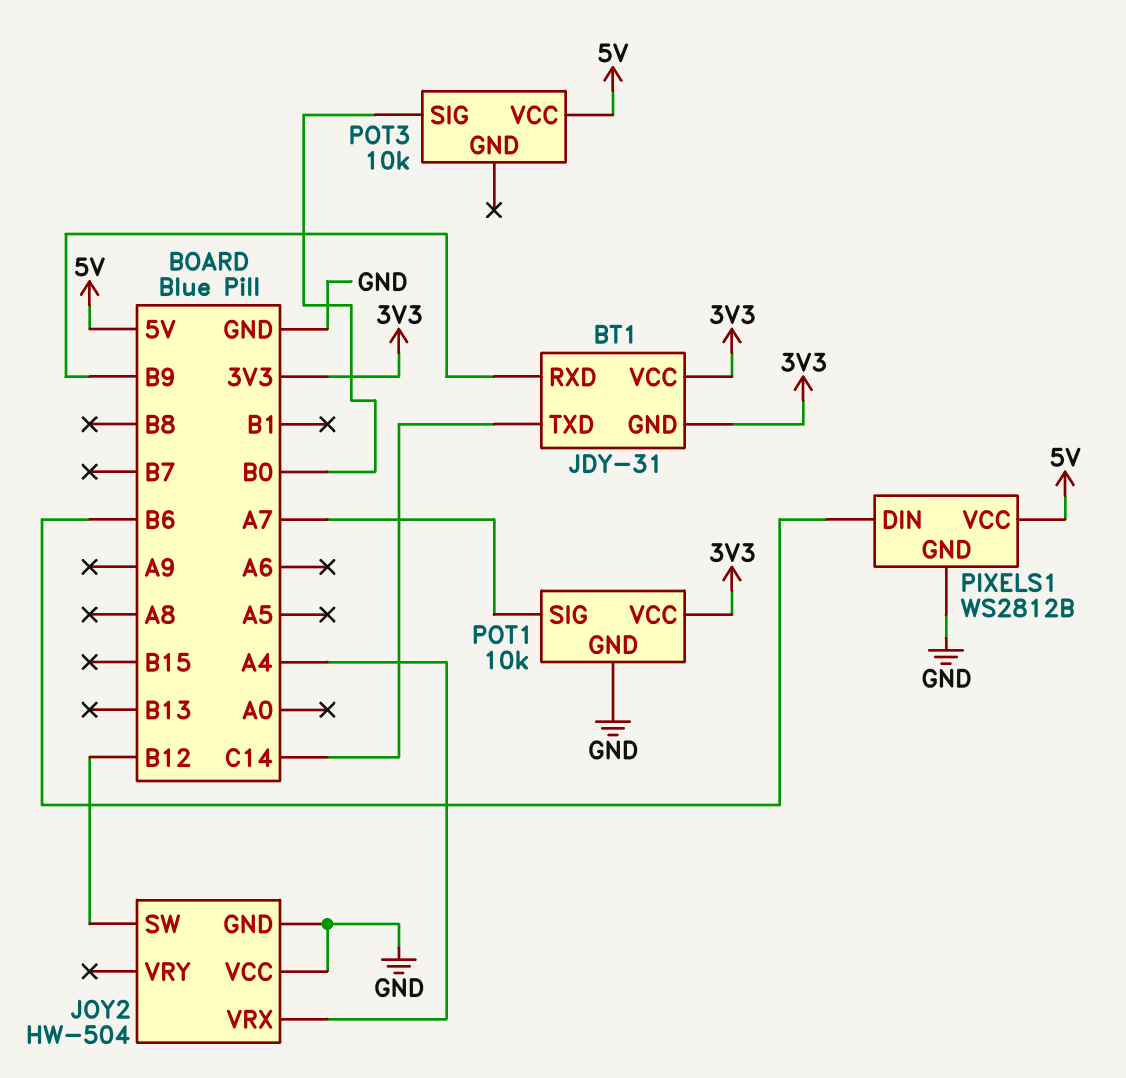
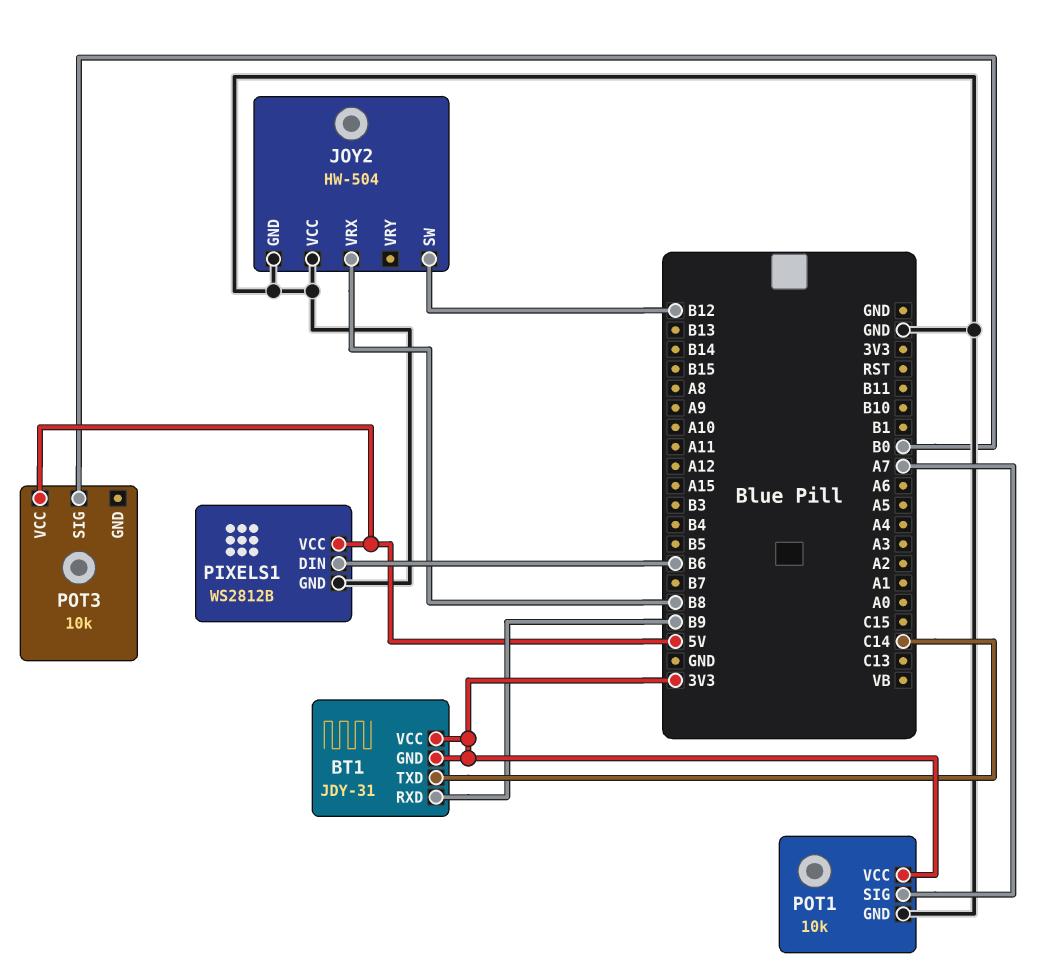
JOY2 pin VRX: A4 -> B8

